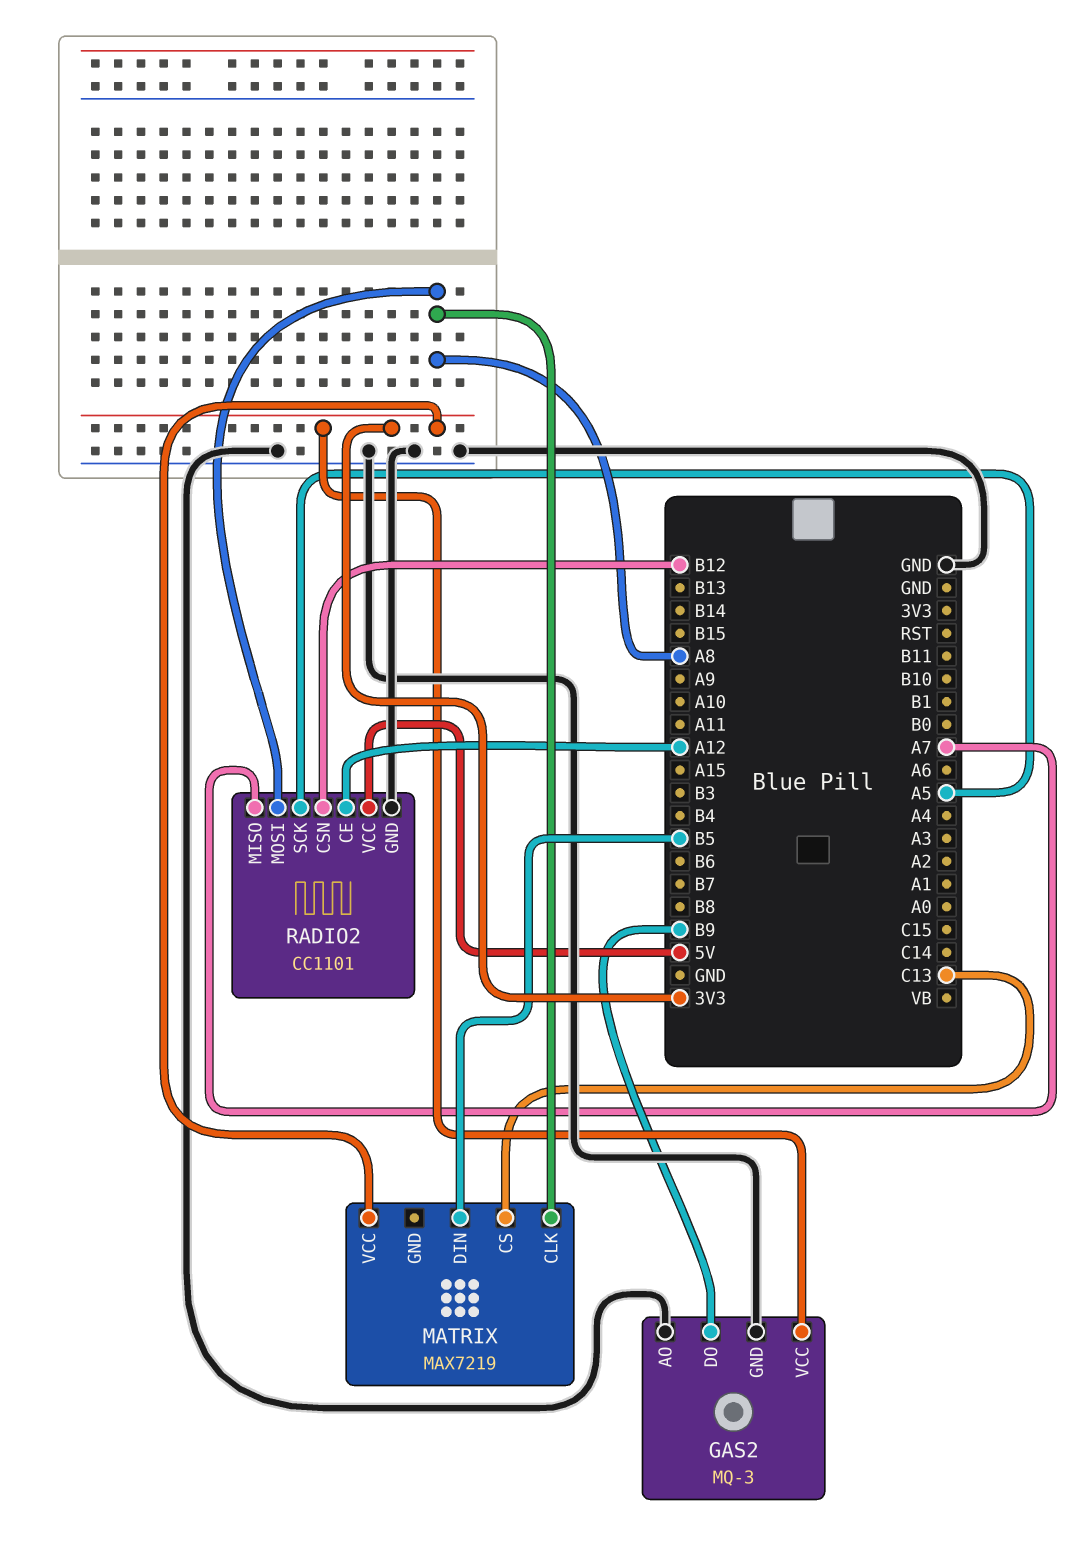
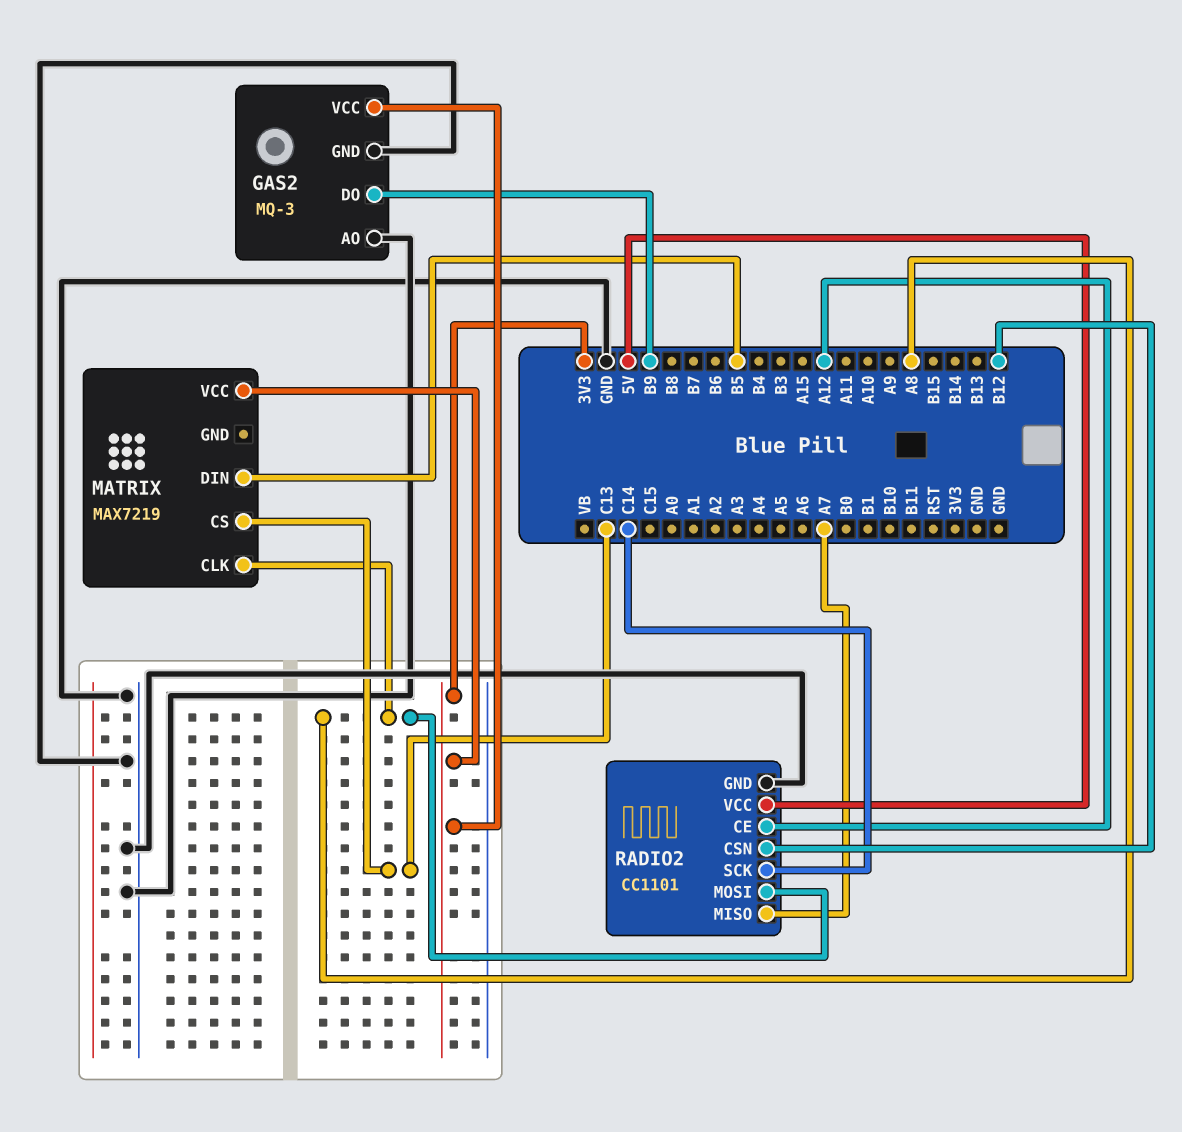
RADIO2 pin SCK: A5 -> C14

